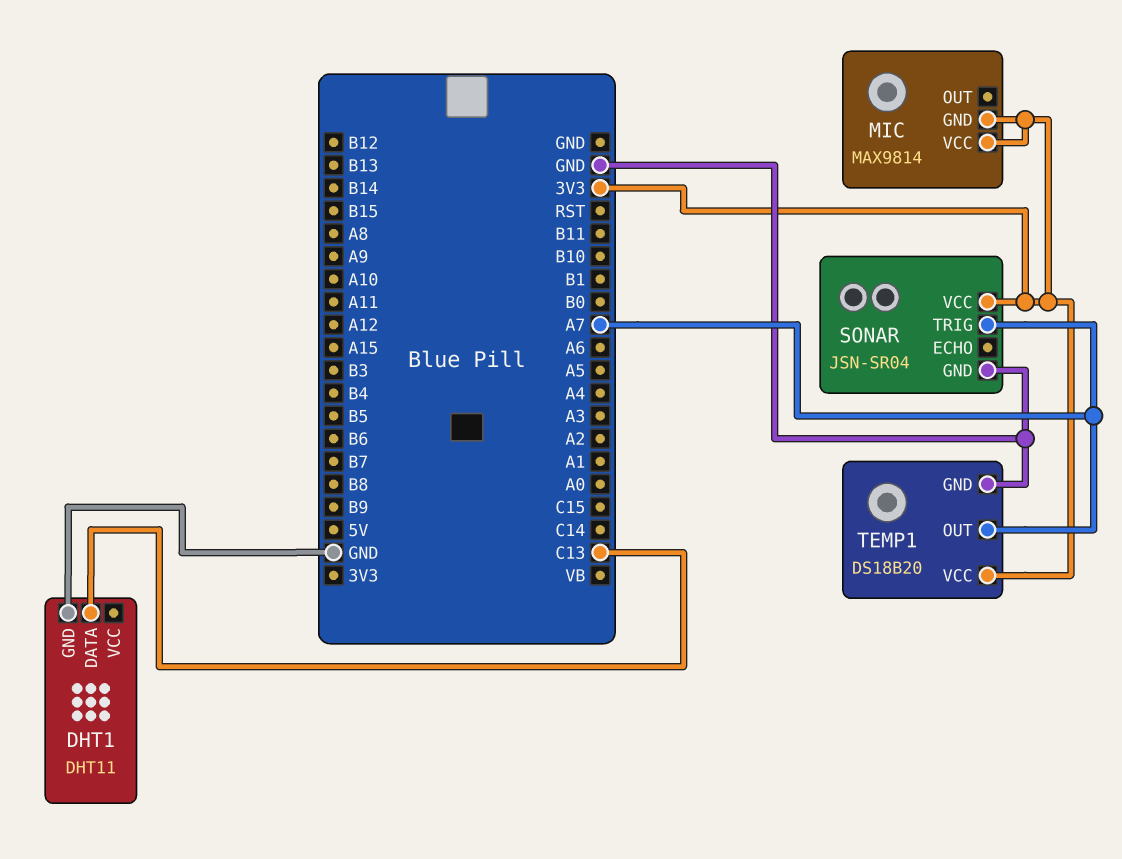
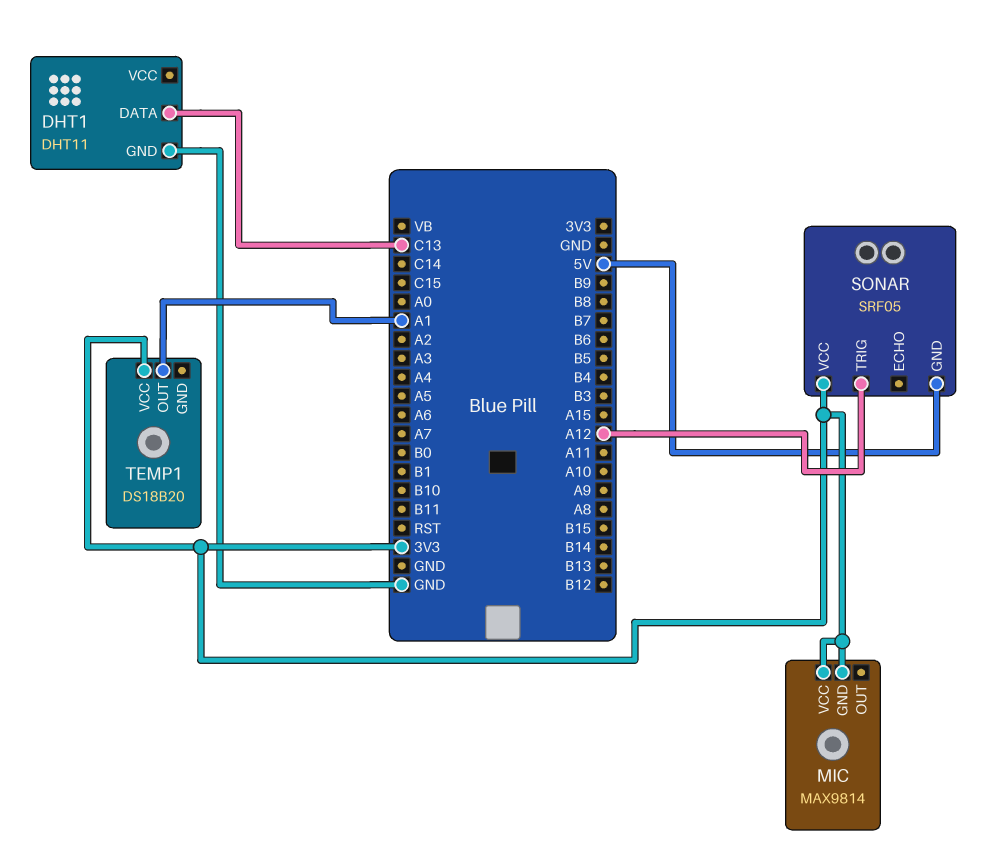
SONAR: JSN-SR04 -> SRF05
SONAR pin GND: GND -> 5V
SONAR pin TRIG: A7 -> A12
TEMP1 pin GND: GND -> none
TEMP1 pin OUT: A7 -> A1

